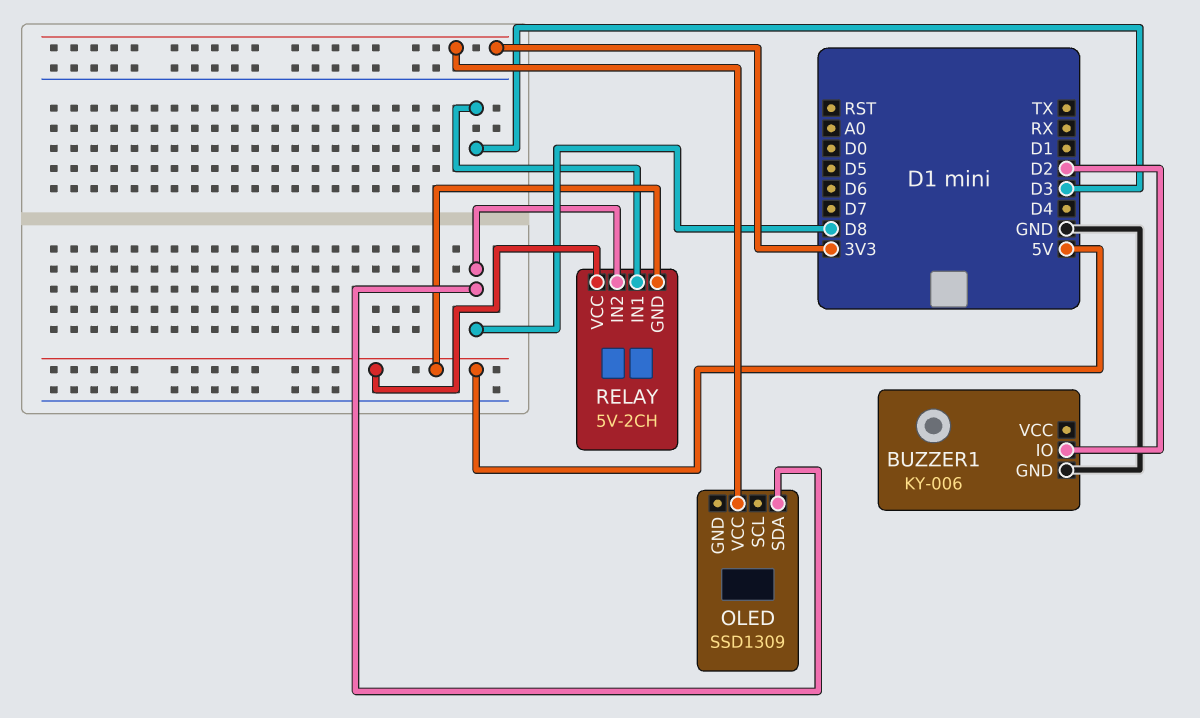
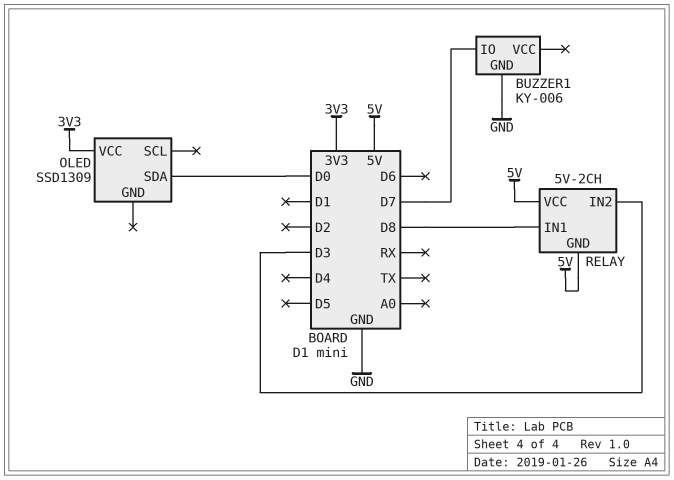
BUZZER1 pin IO: D2 -> D7
OLED pin SDA: D8 -> D0
RELAY pin IN1: D3 -> D8
RELAY pin IN2: D8 -> D3

